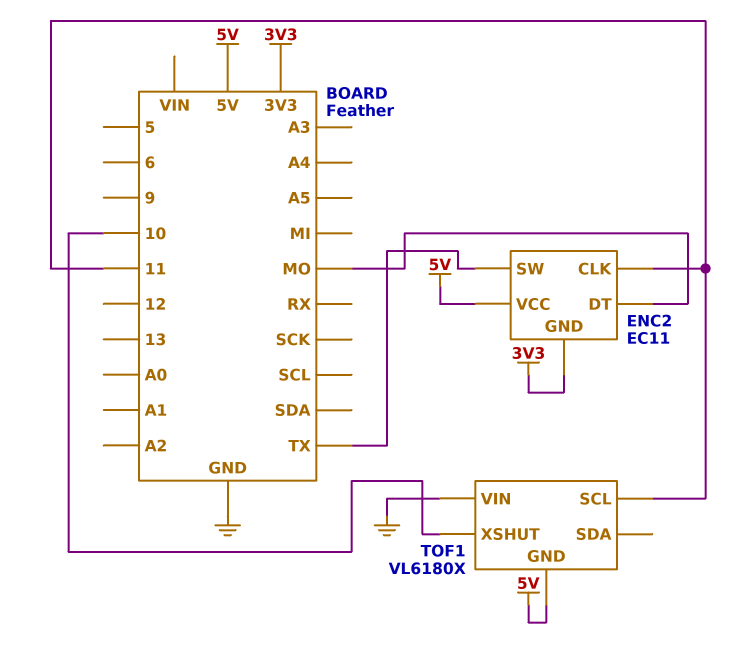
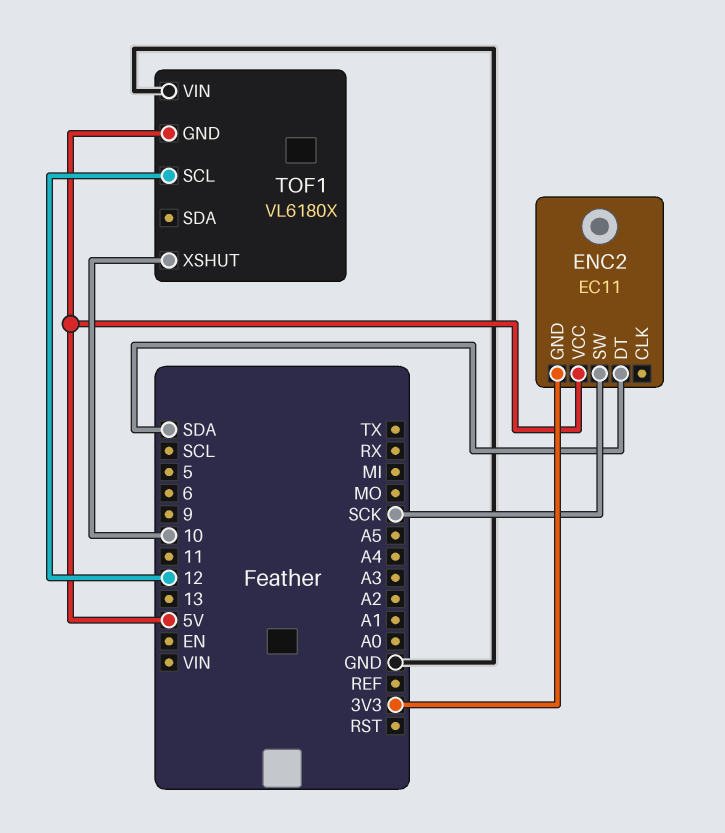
ENC2 pin CLK: 11 -> none
ENC2 pin DT: MO -> SDA
ENC2 pin SW: TX -> SCK
TOF1 pin SCL: 11 -> 12

